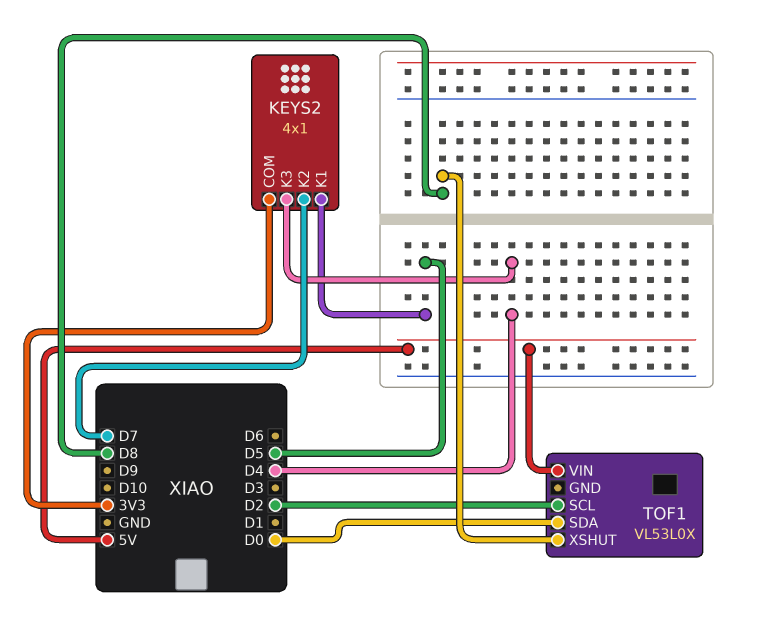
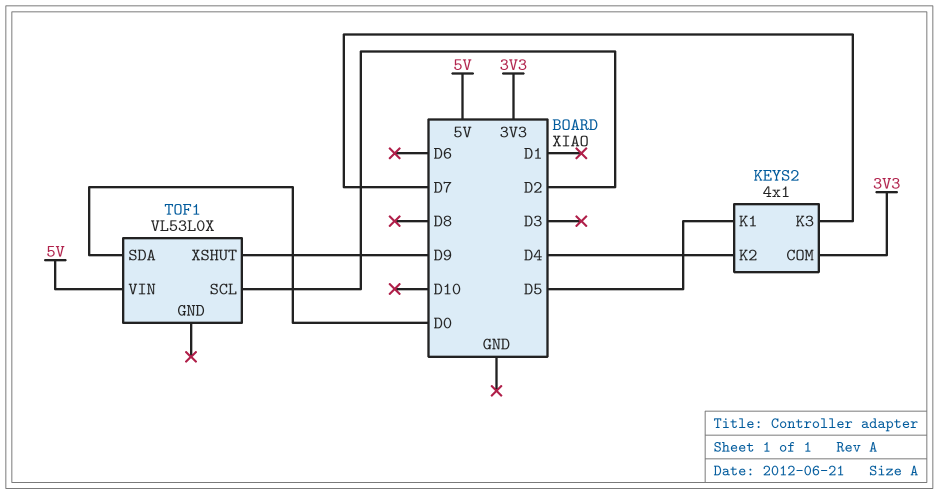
KEYS2 pin K2: D7 -> D4
KEYS2 pin K3: D4 -> D7
TOF1 pin XSHUT: D8 -> D9

